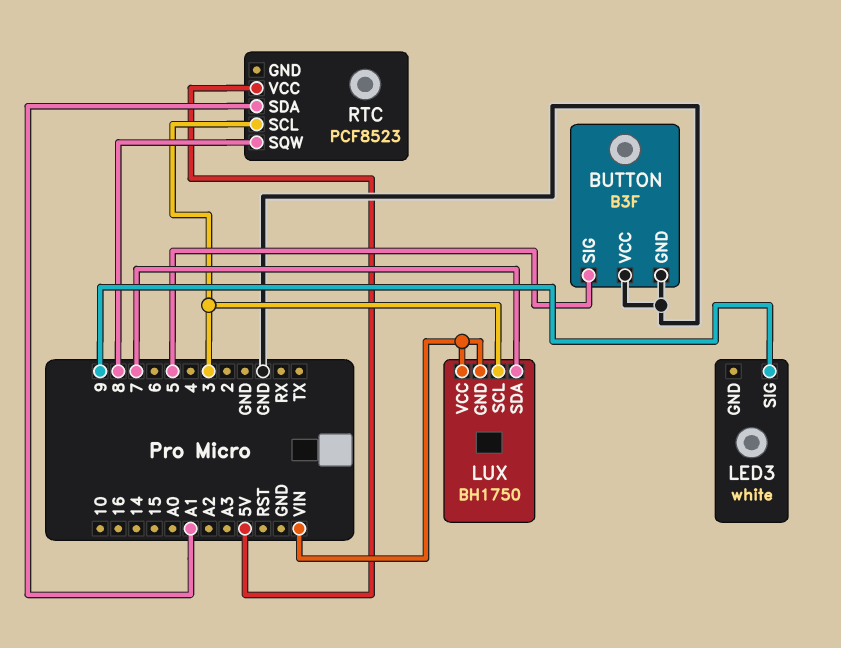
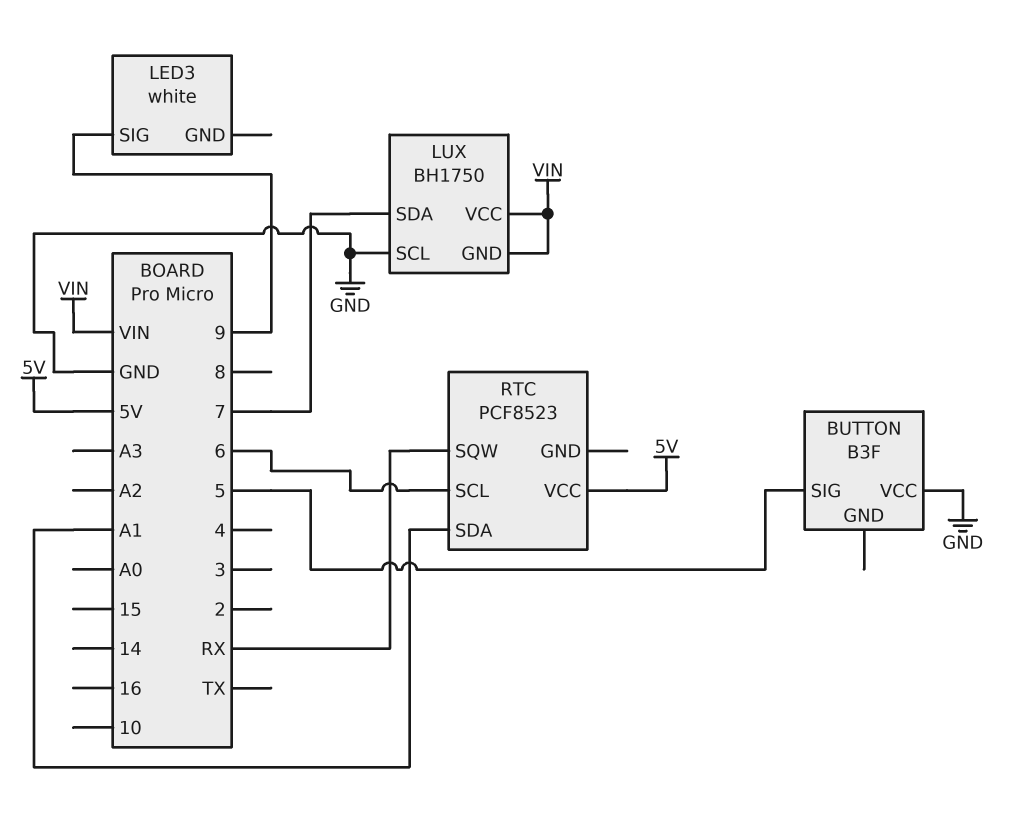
BUTTON pin GND: GND -> none
LUX pin SCL: 3 -> GND
RTC pin SCL: 3 -> 6
RTC pin SQW: 8 -> RX

